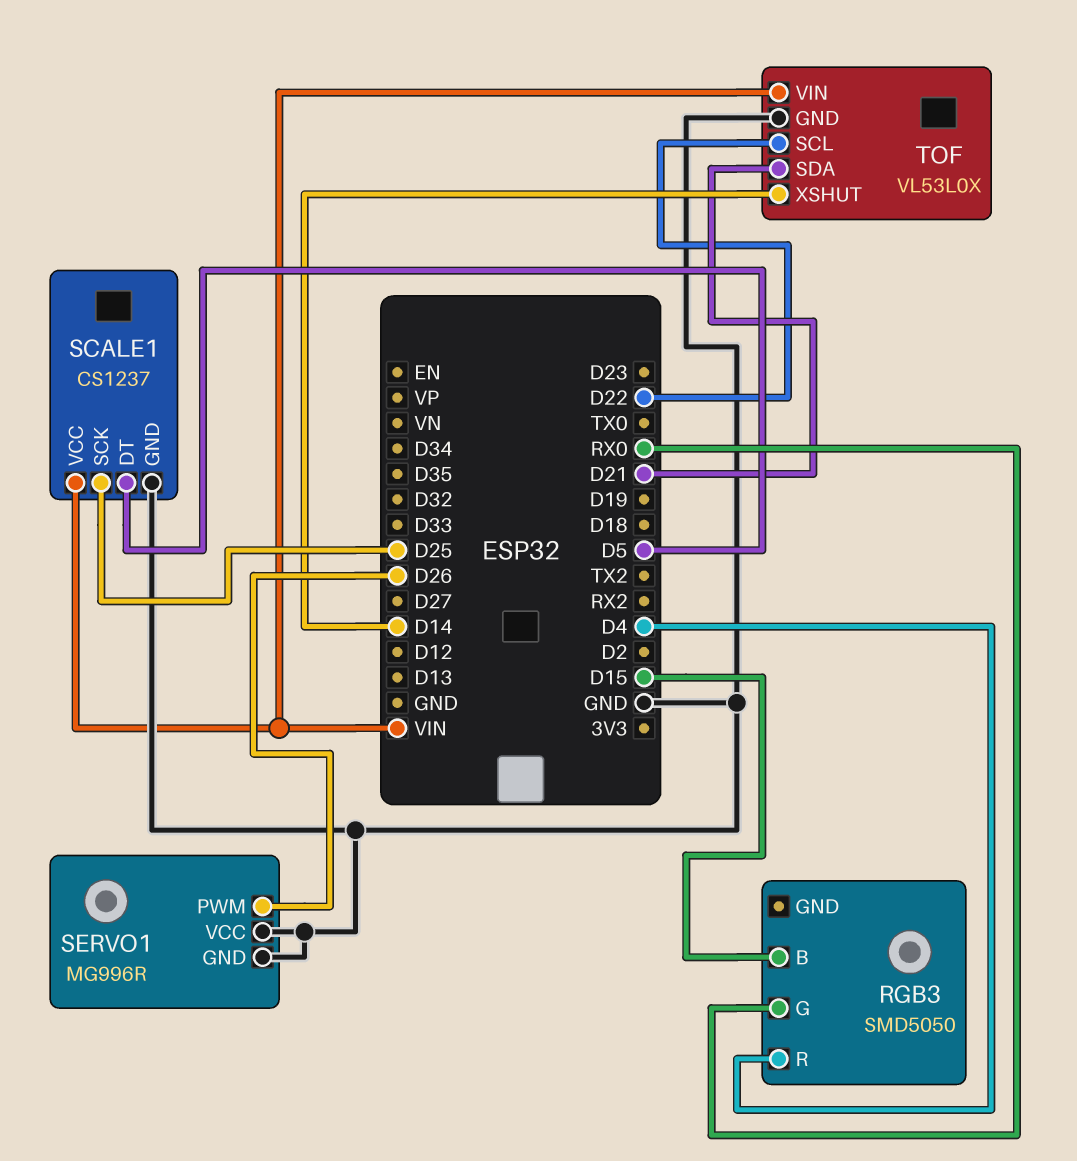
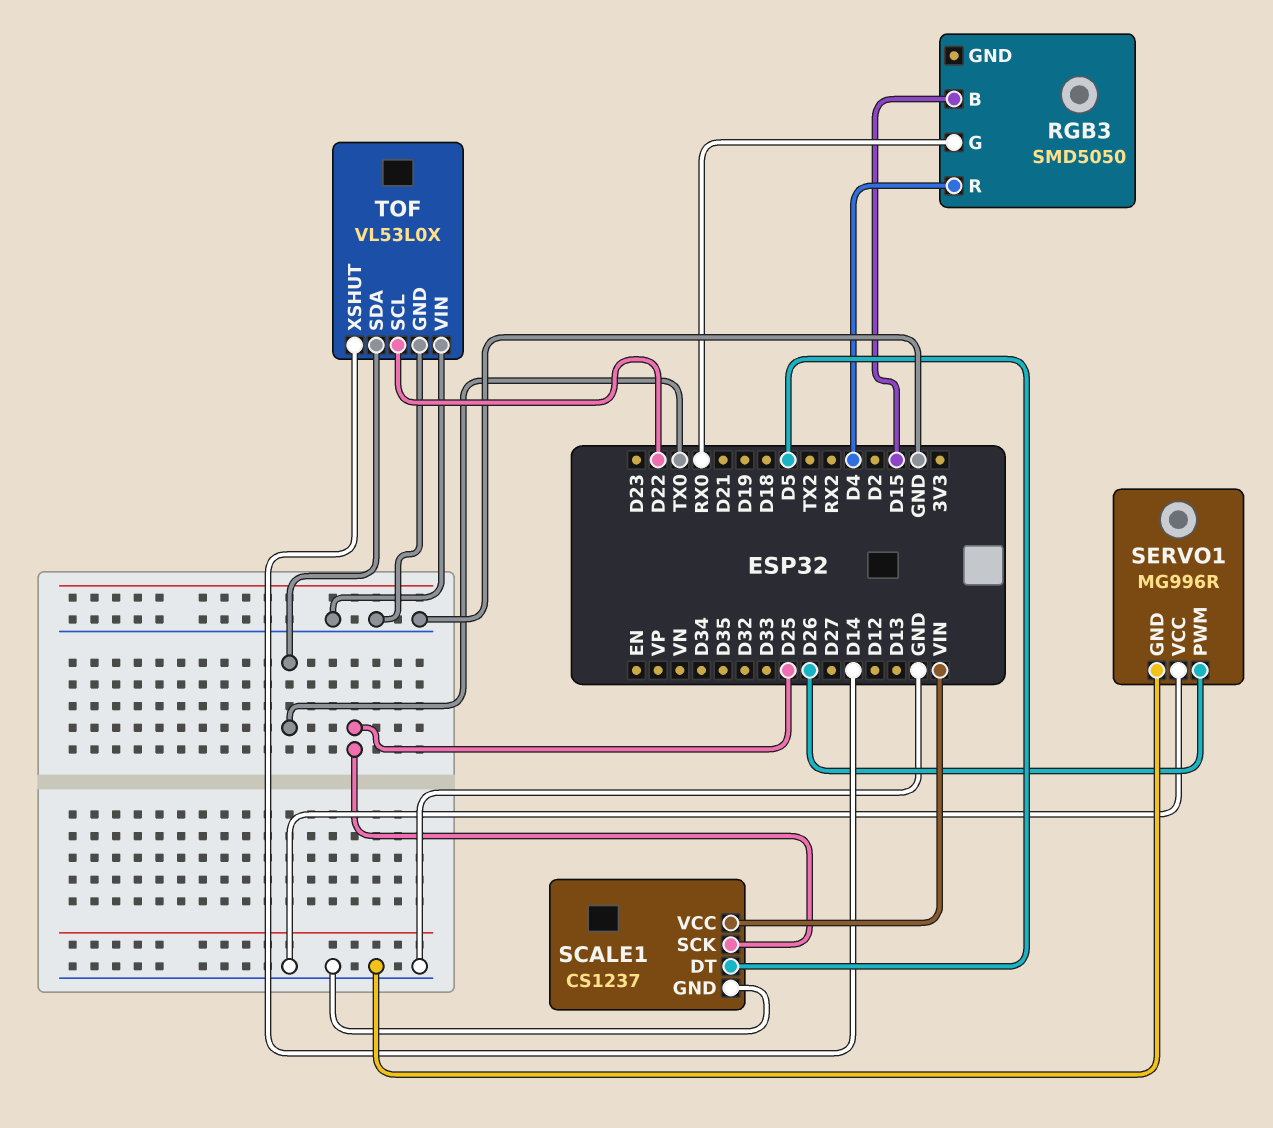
TOF pin SDA: D21 -> TX0
TOF pin VIN: VIN -> GND

